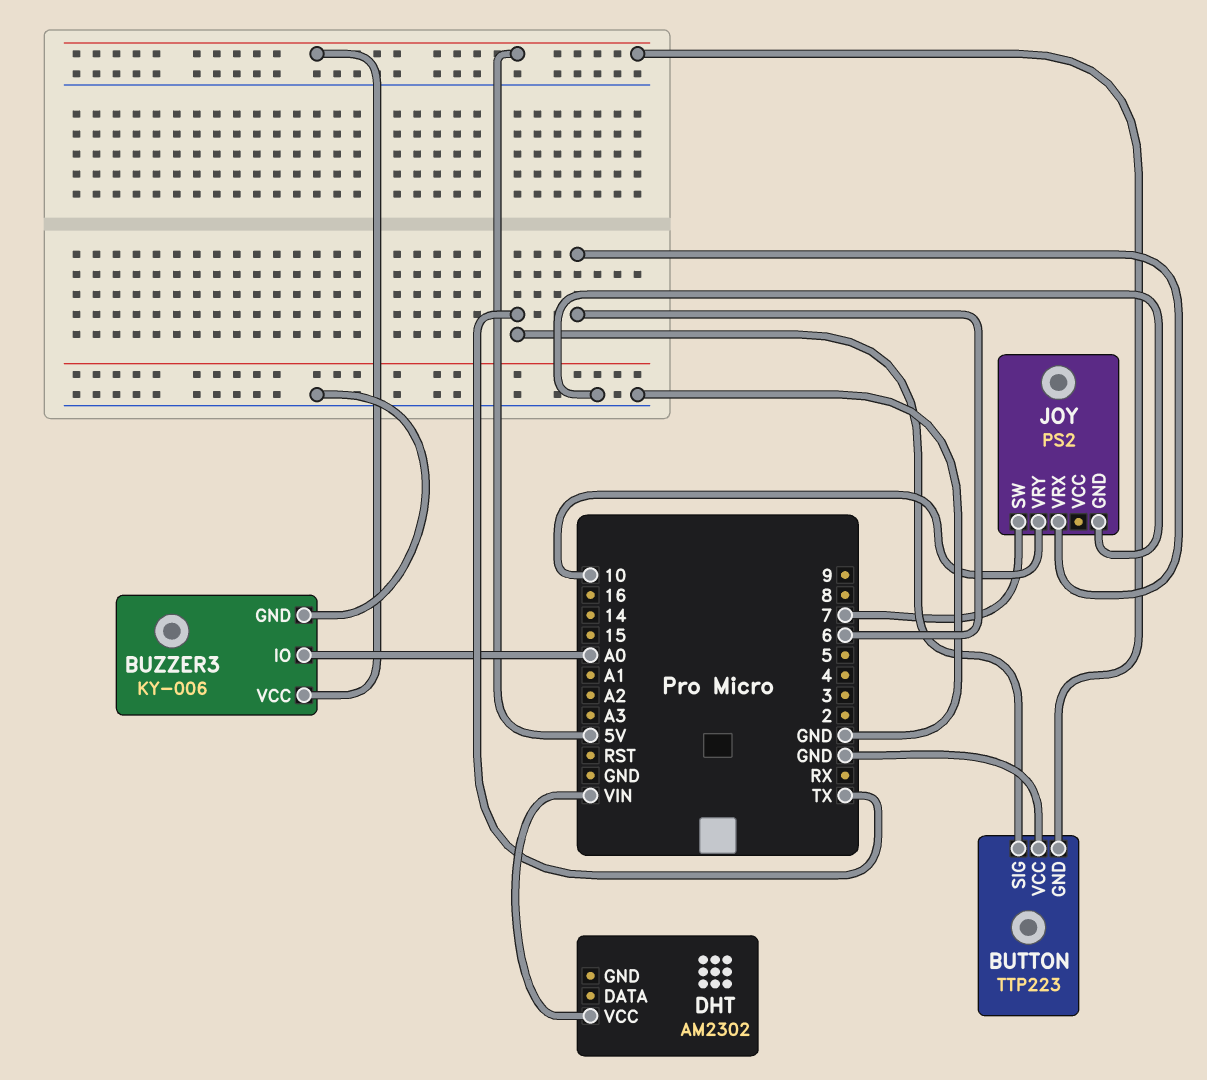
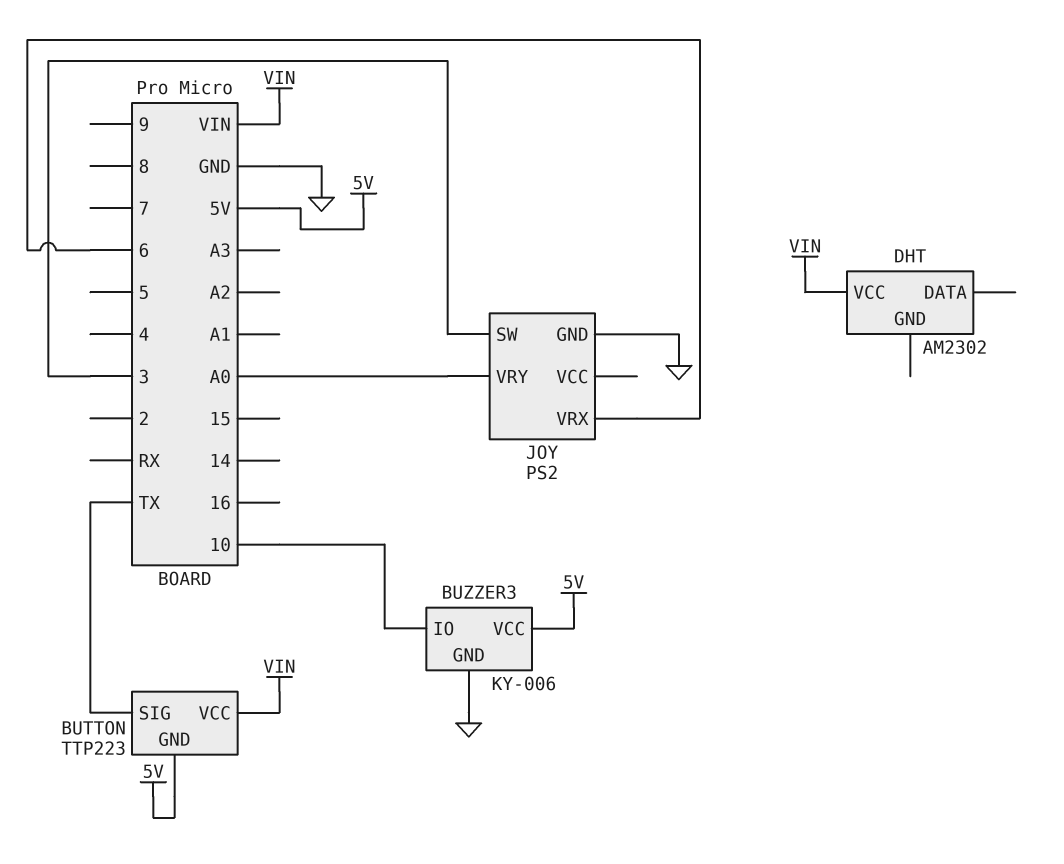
BUTTON pin VCC: GND -> VIN
BUZZER3 pin IO: A0 -> 10
JOY pin SW: 7 -> 3
JOY pin VRY: 10 -> A0

